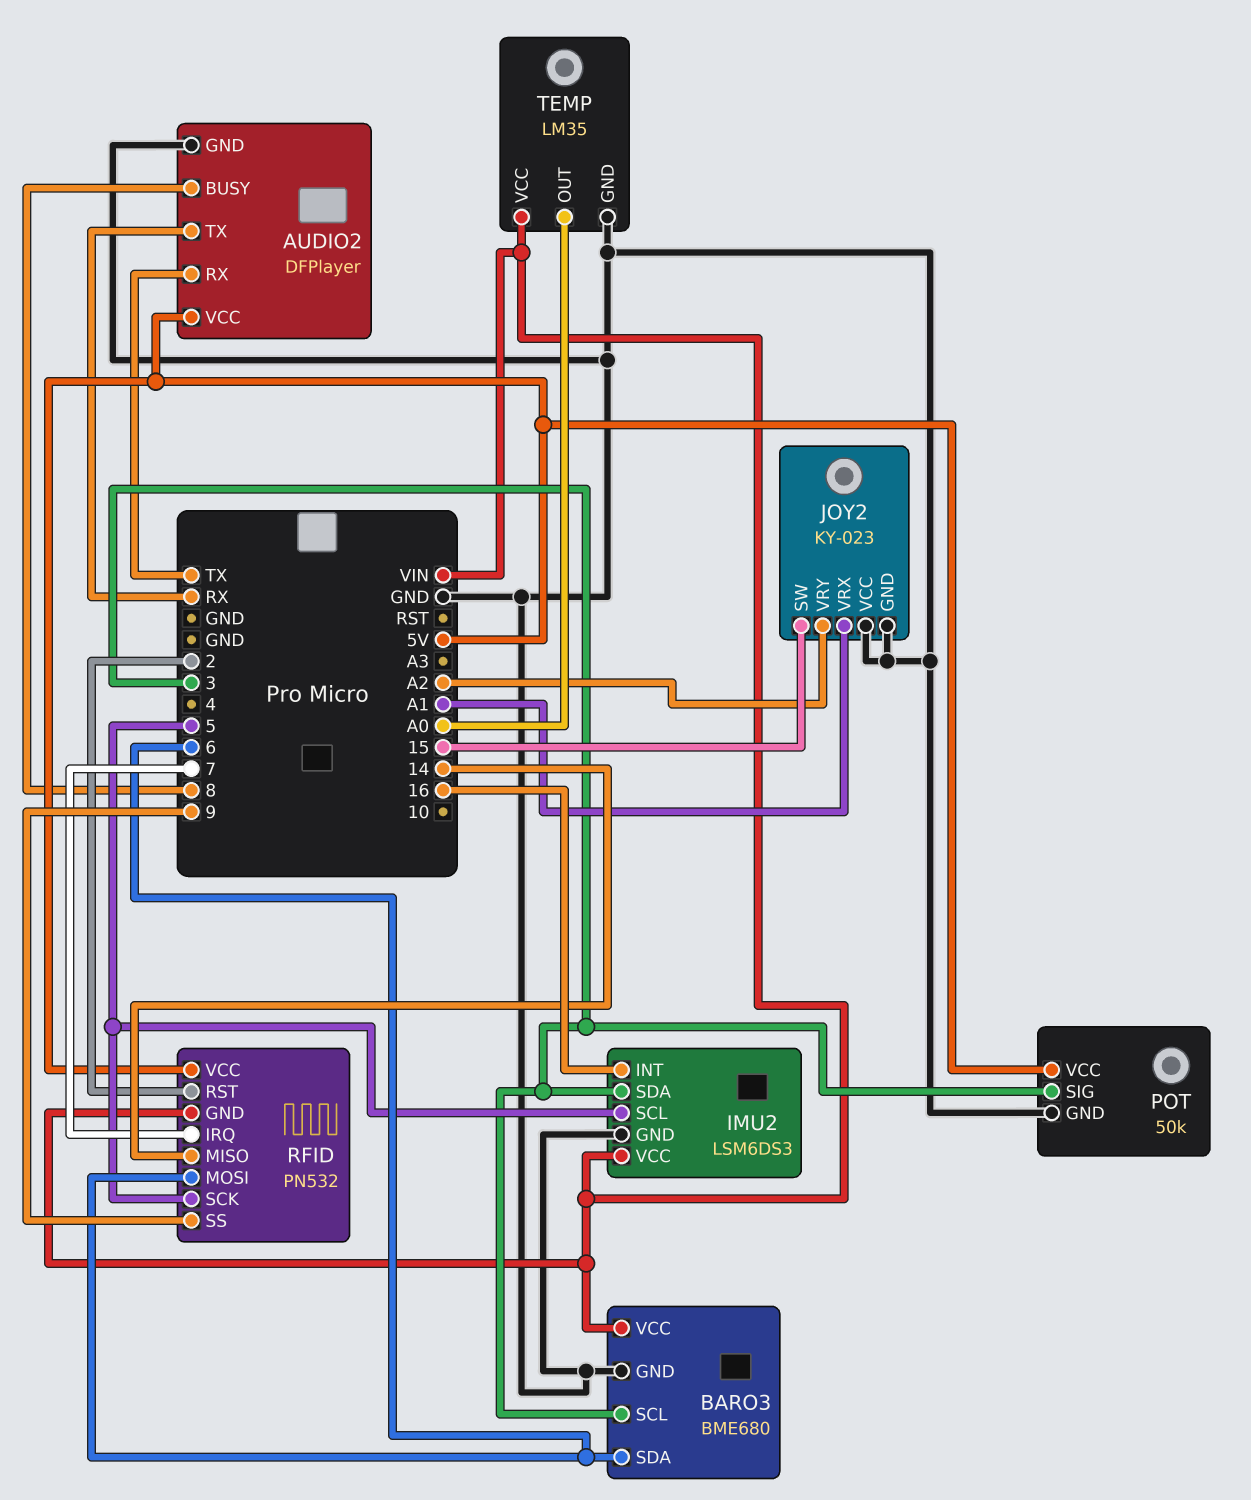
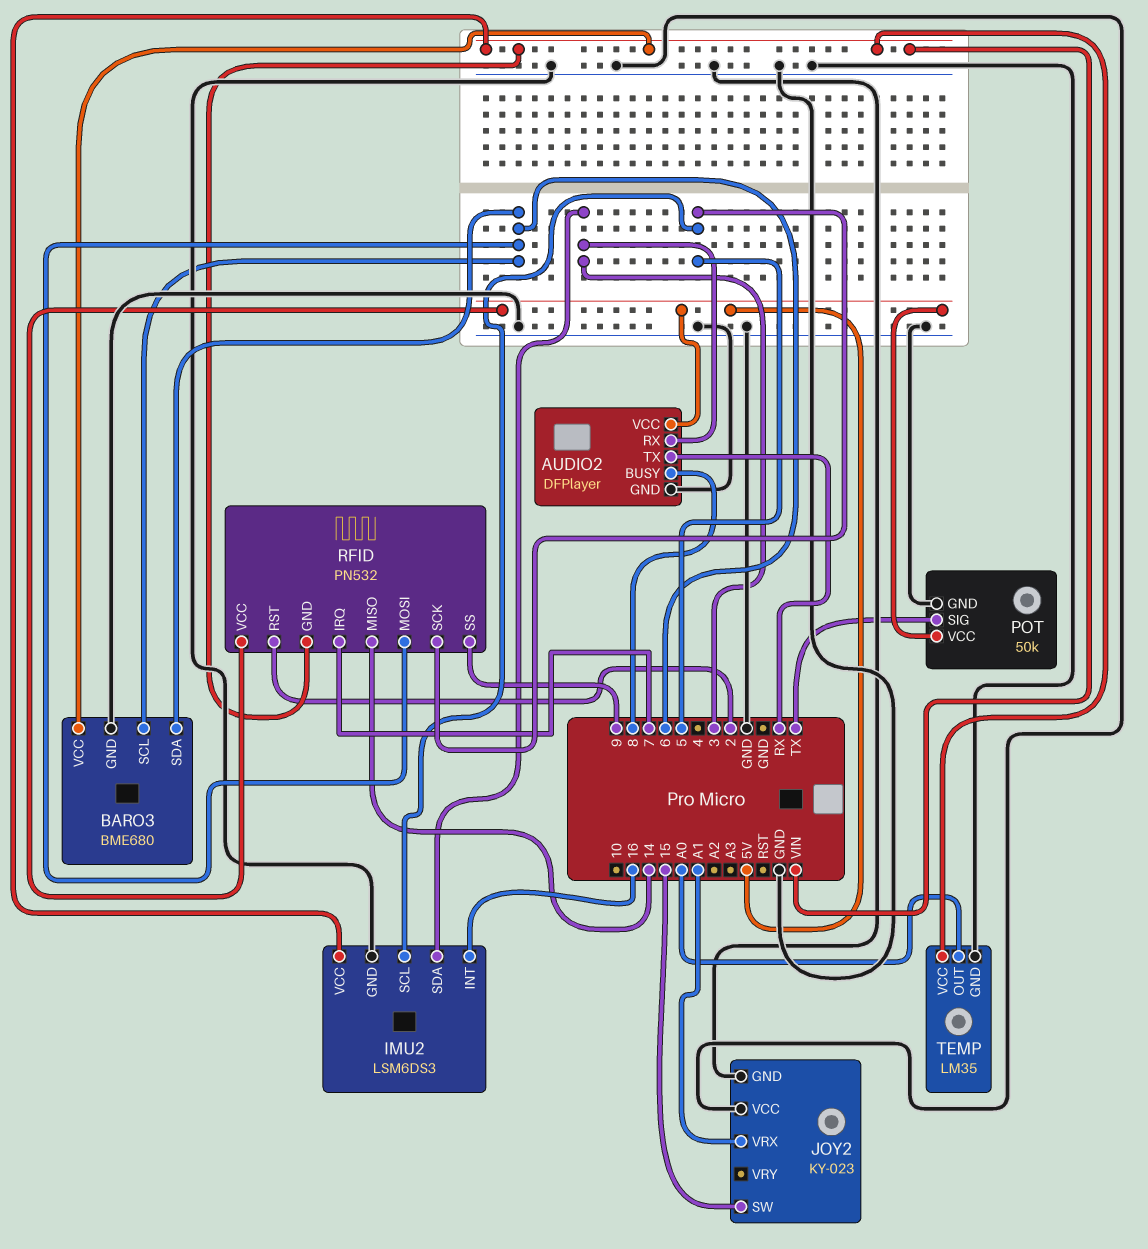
AUDIO2 pin RX: TX -> 3
BARO3 pin SCL: 3 -> 6
JOY2 pin VRY: A2 -> none
POT pin SIG: 3 -> TX

